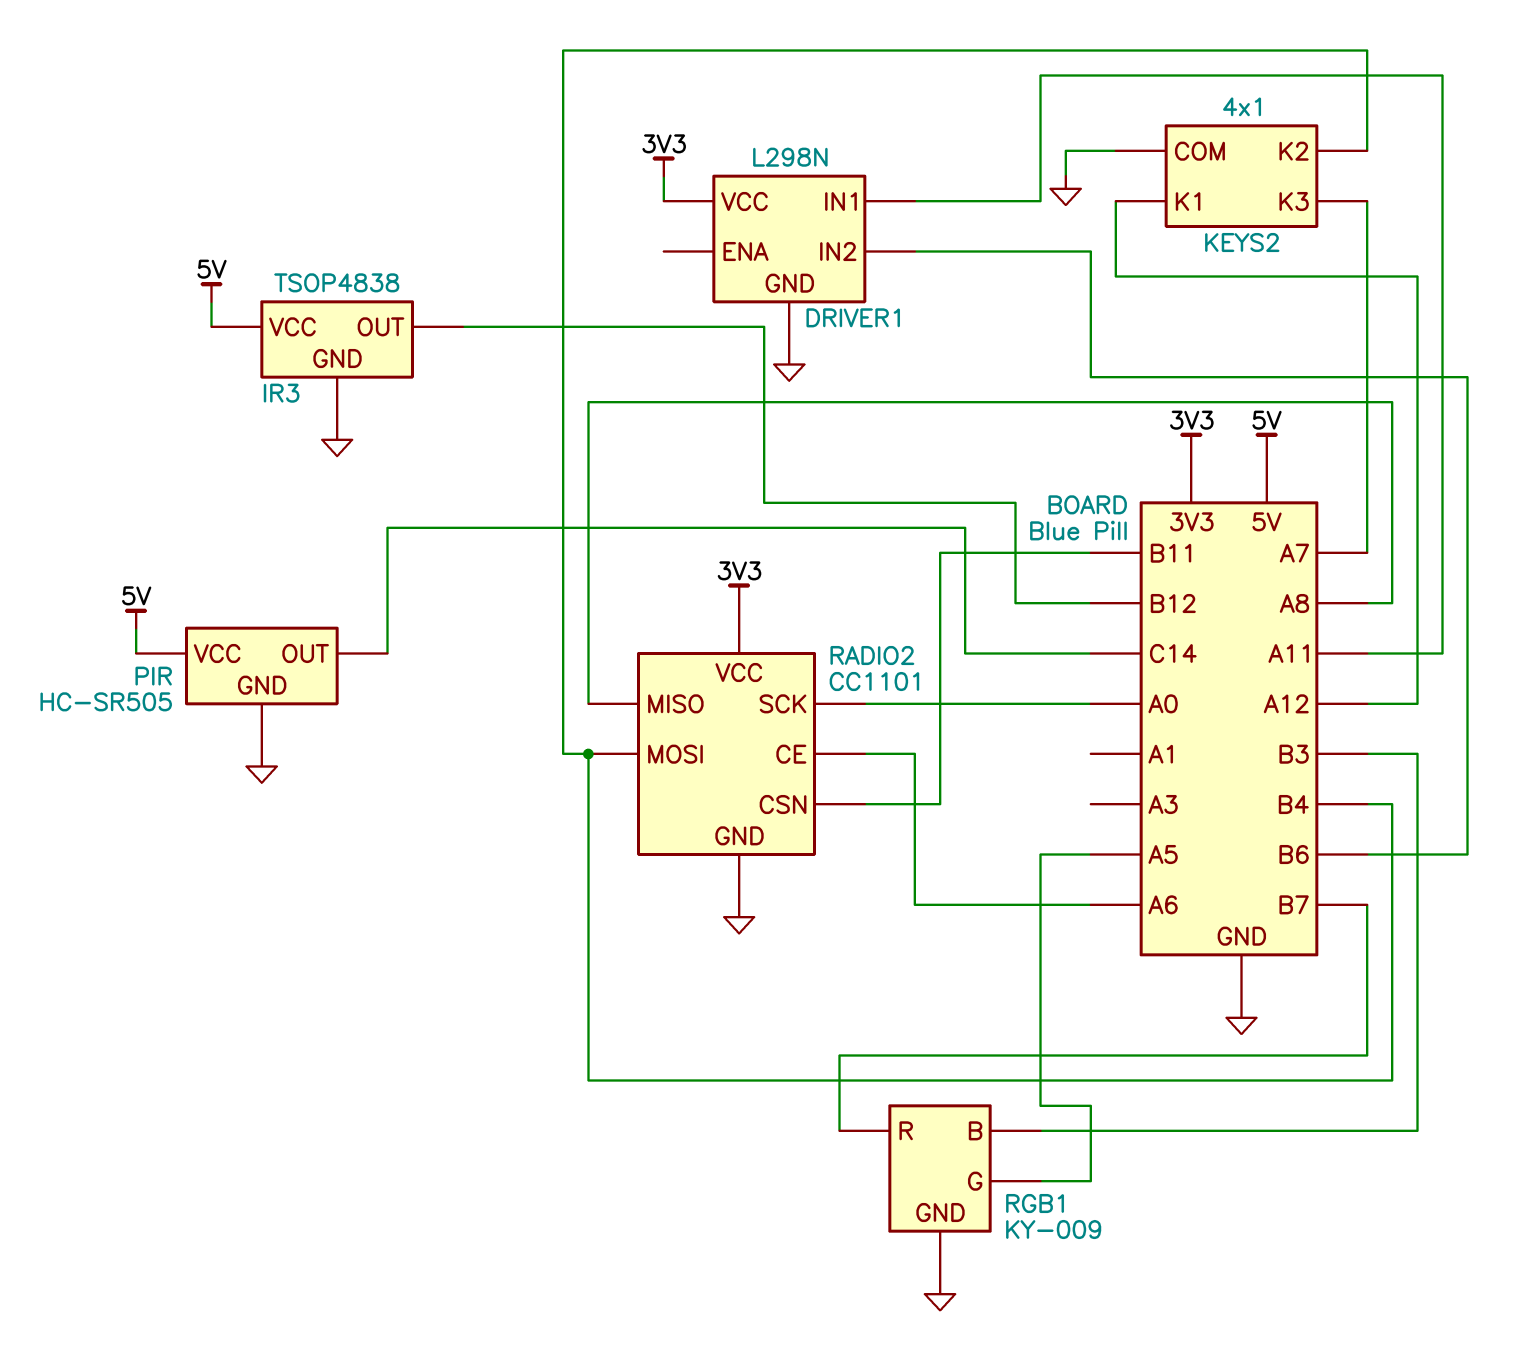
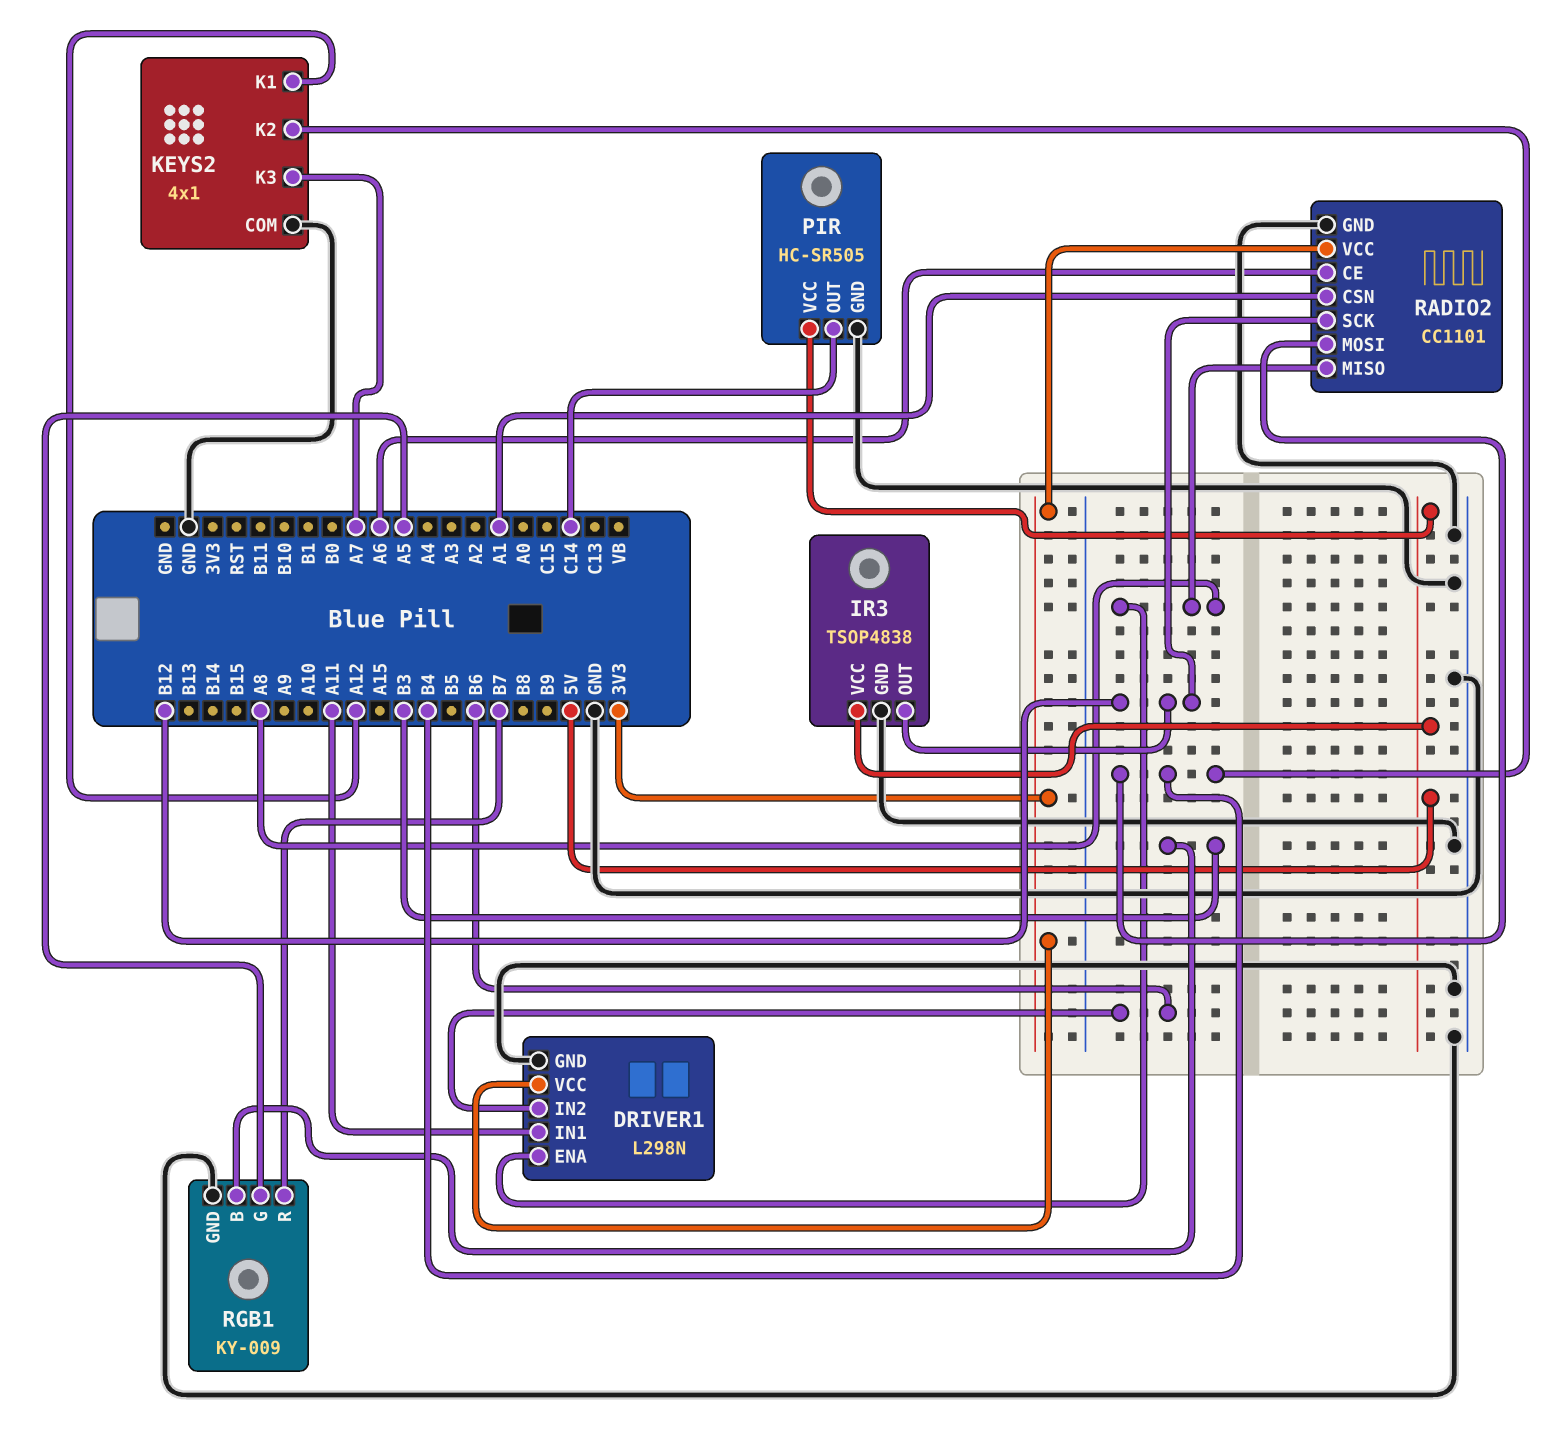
DRIVER1 pin ENA: none -> A8
RADIO2 pin CSN: B11 -> A1
RADIO2 pin SCK: A0 -> B12

